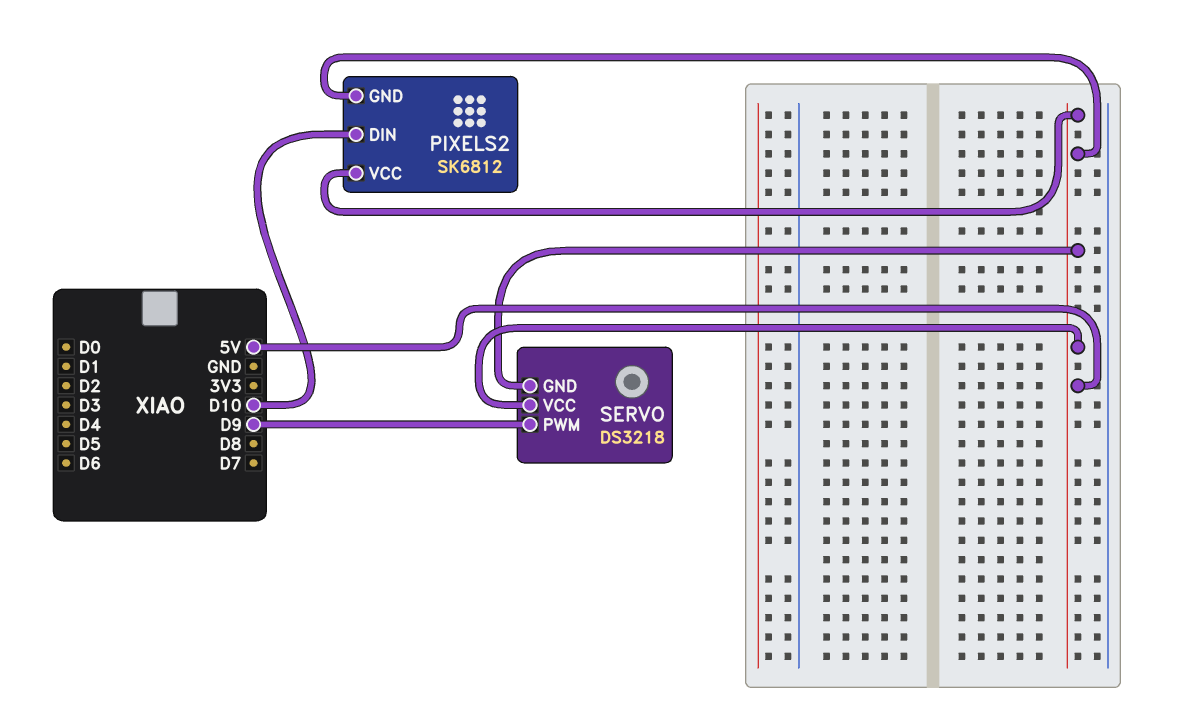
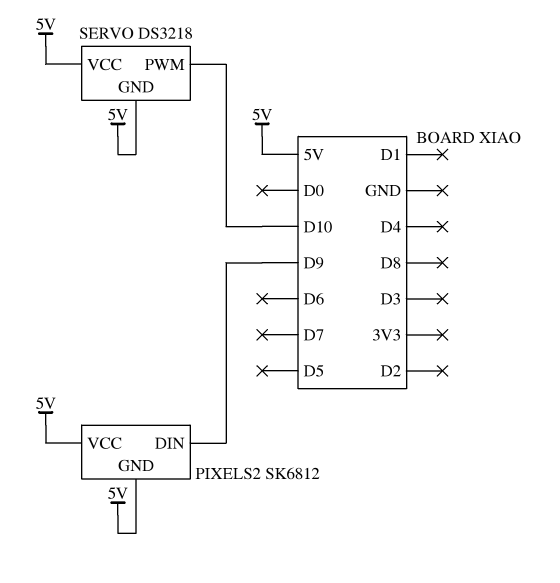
PIXELS2 pin DIN: D10 -> D9
SERVO pin PWM: D9 -> D10

